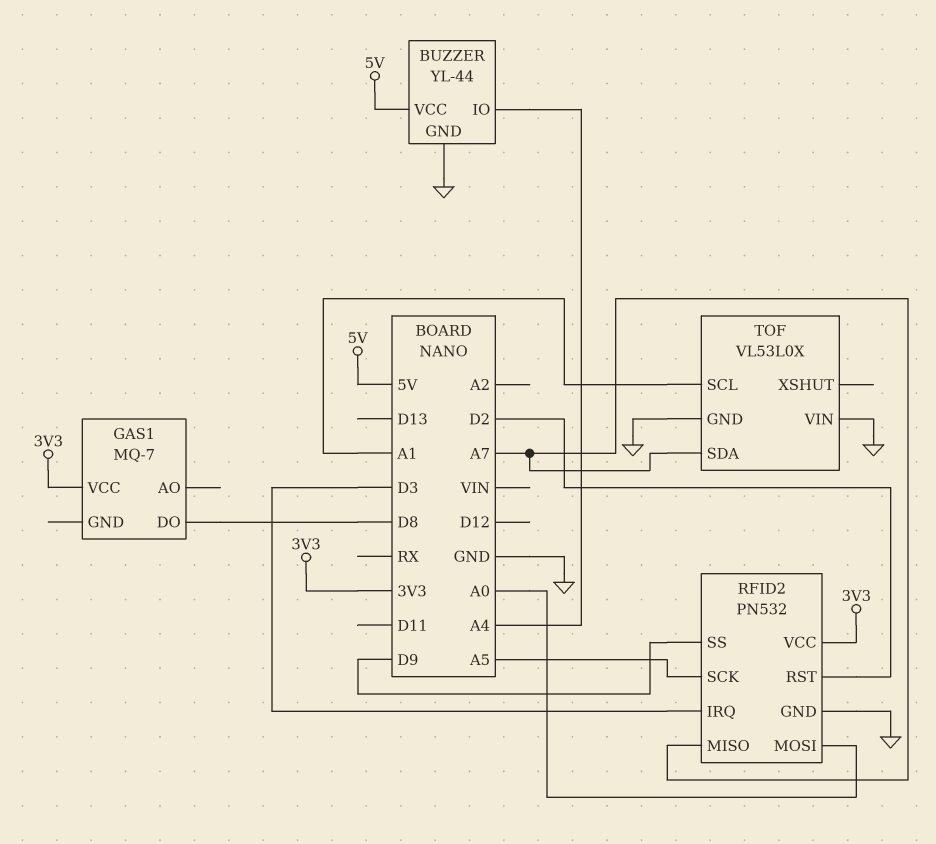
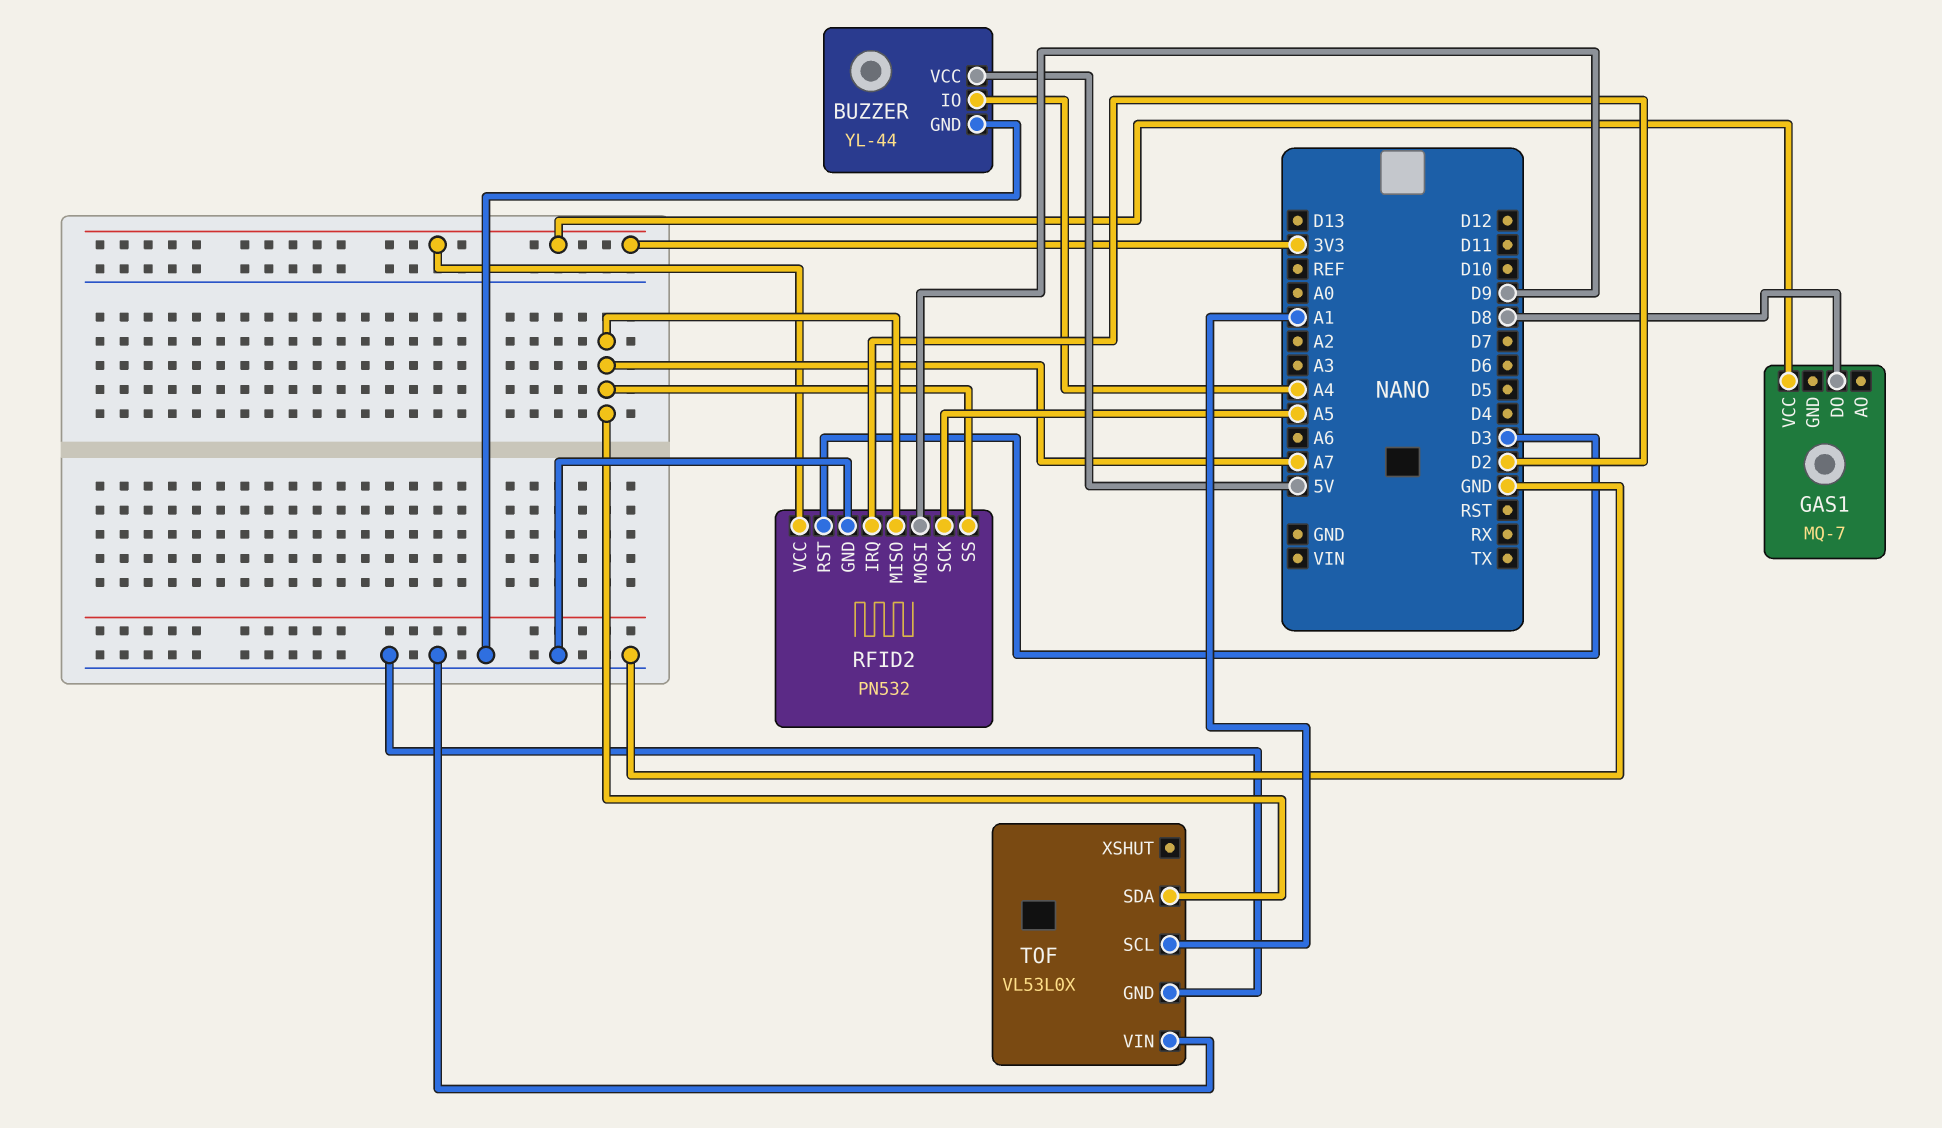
RFID2 pin IRQ: D3 -> D2
RFID2 pin MOSI: A0 -> D9
RFID2 pin RST: D2 -> D3
RFID2 pin SS: D9 -> A7

